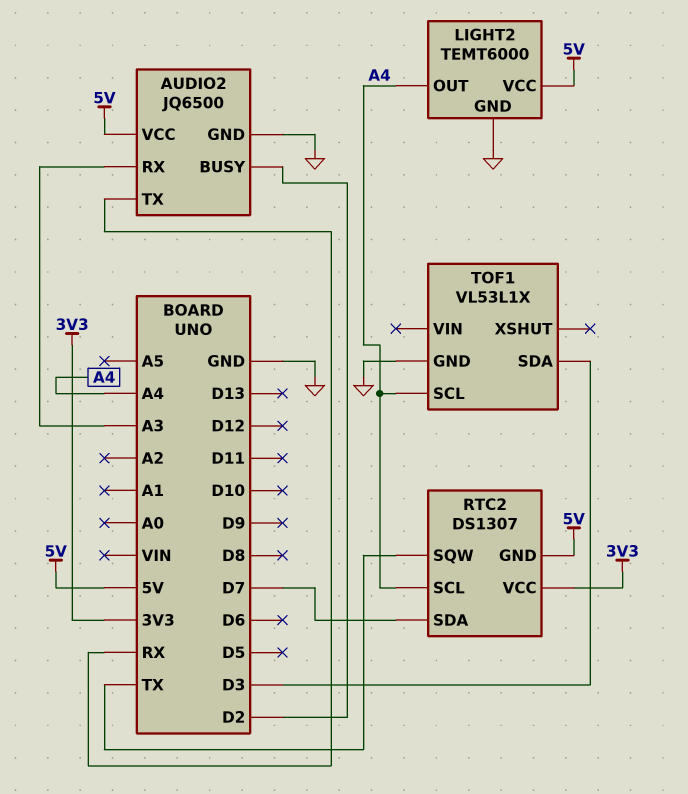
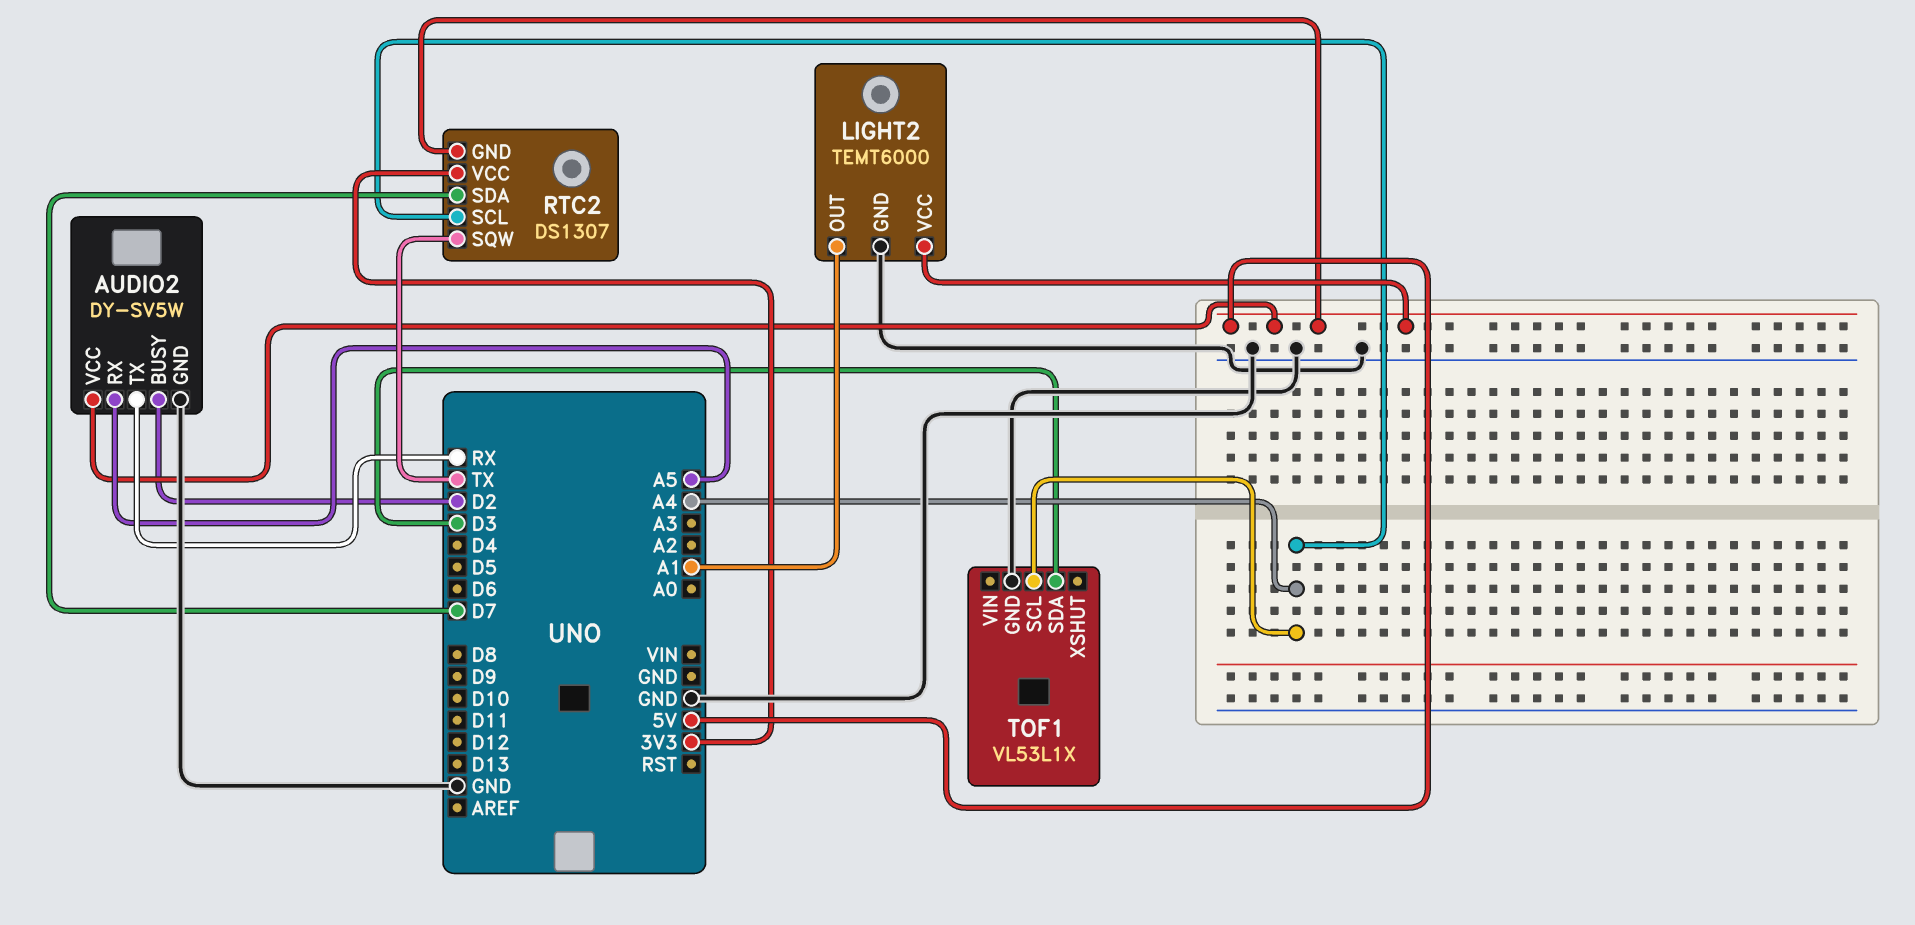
AUDIO2: JQ6500 -> DY-SV5W
AUDIO2 pin RX: A3 -> A5
LIGHT2 pin OUT: A4 -> A1

